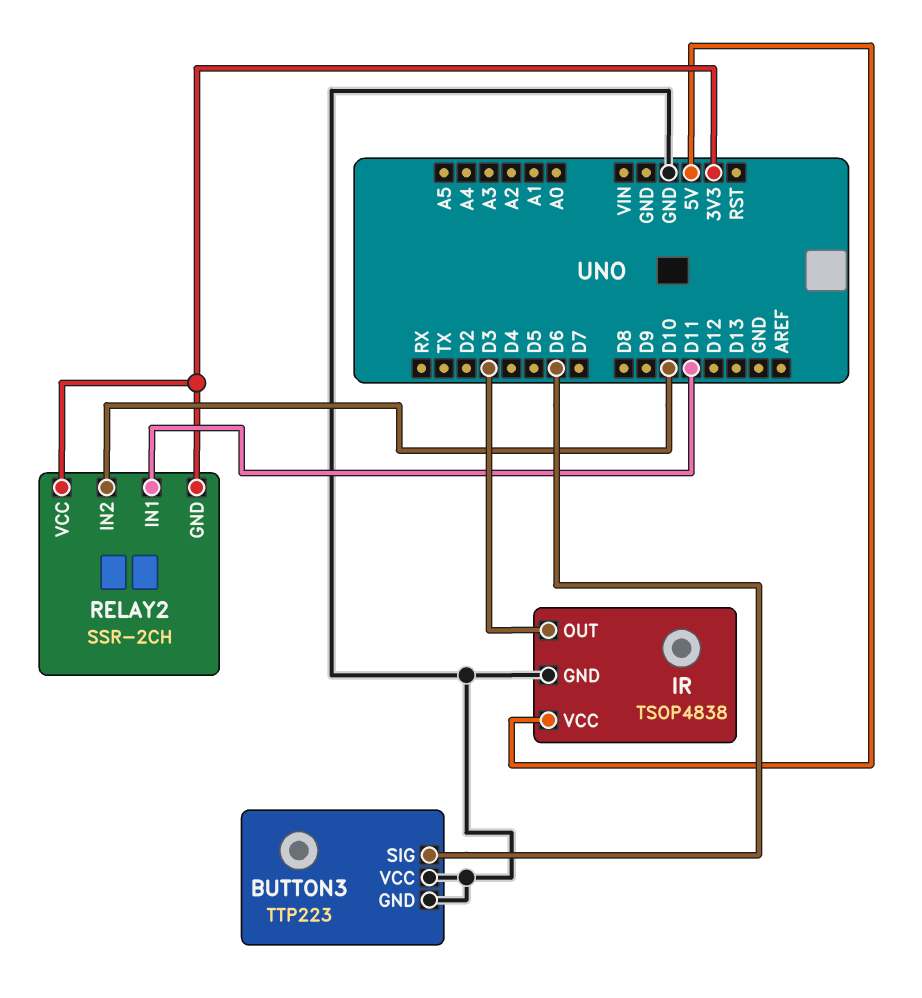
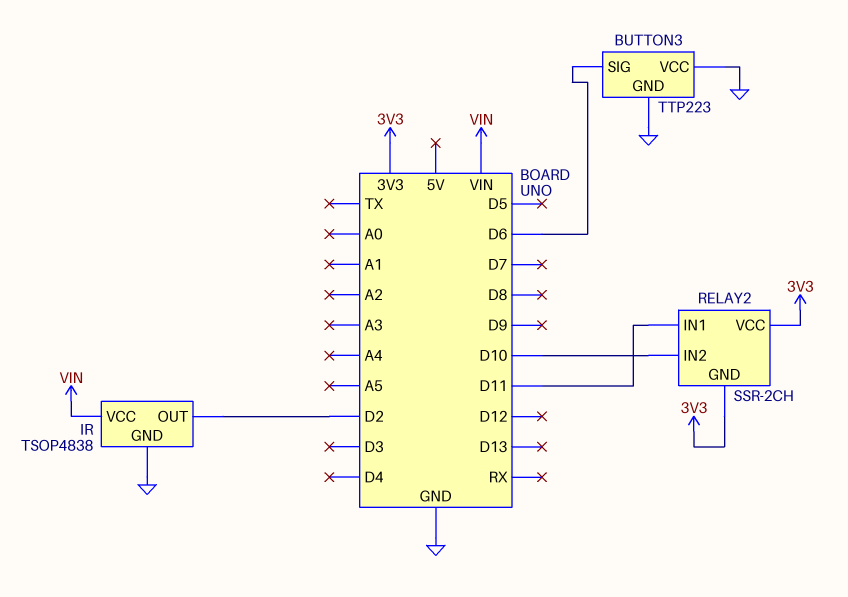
IR pin OUT: D3 -> D2
IR pin VCC: 5V -> VIN

